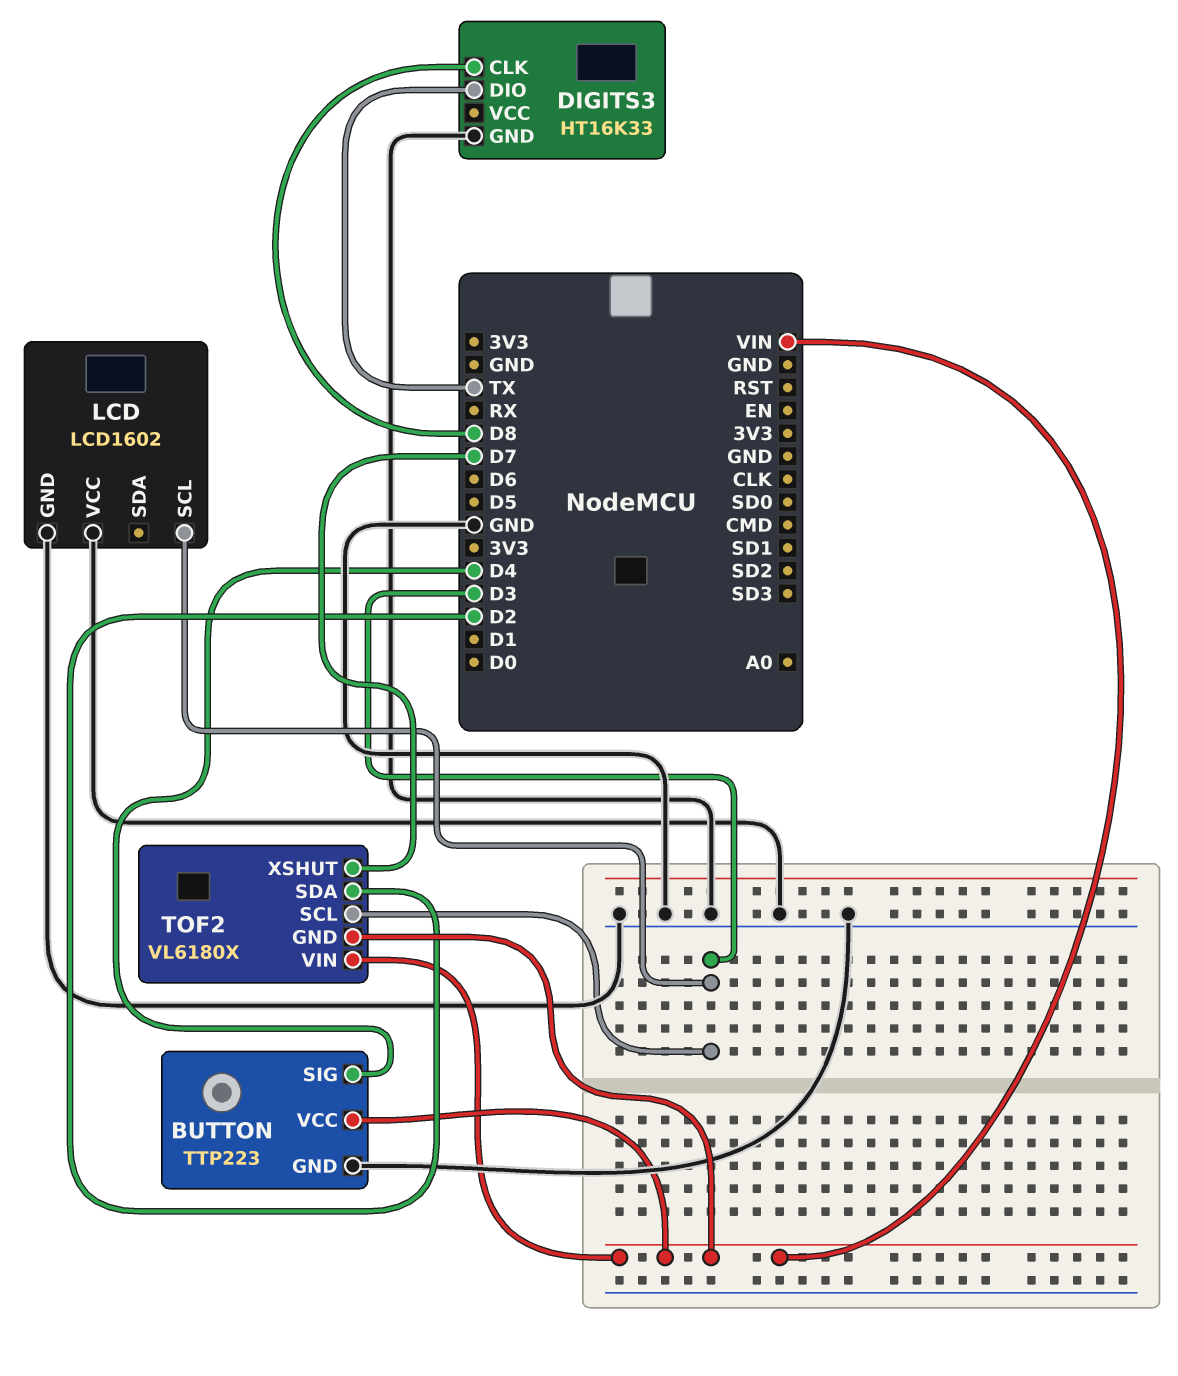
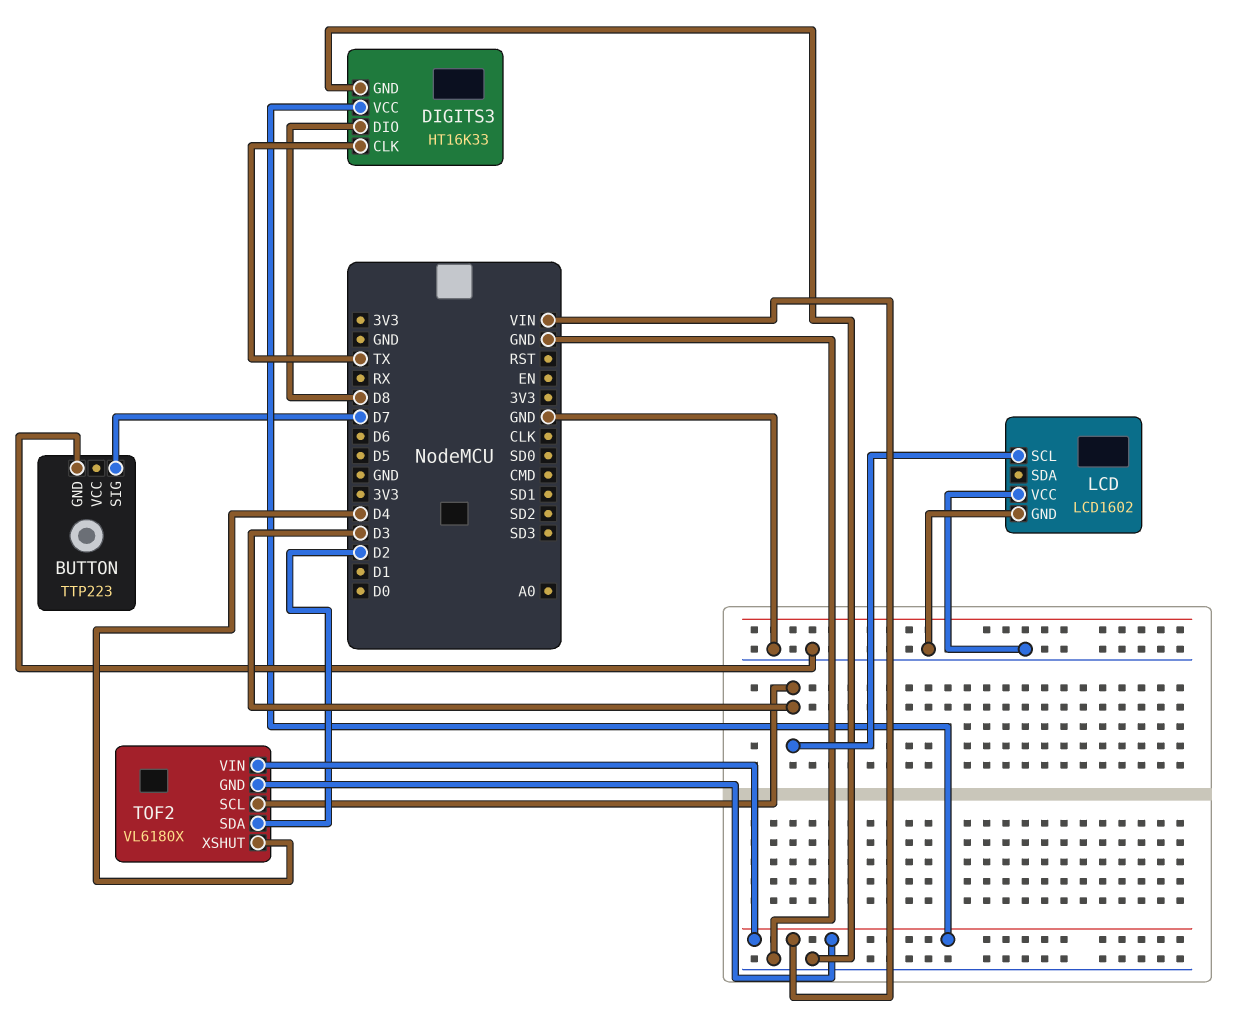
BUTTON pin SIG: D4 -> D7
BUTTON pin VCC: VIN -> none
DIGITS3 pin CLK: D8 -> TX
DIGITS3 pin DIO: TX -> D8
DIGITS3 pin VCC: none -> VIN
TOF2 pin XSHUT: D7 -> D4

